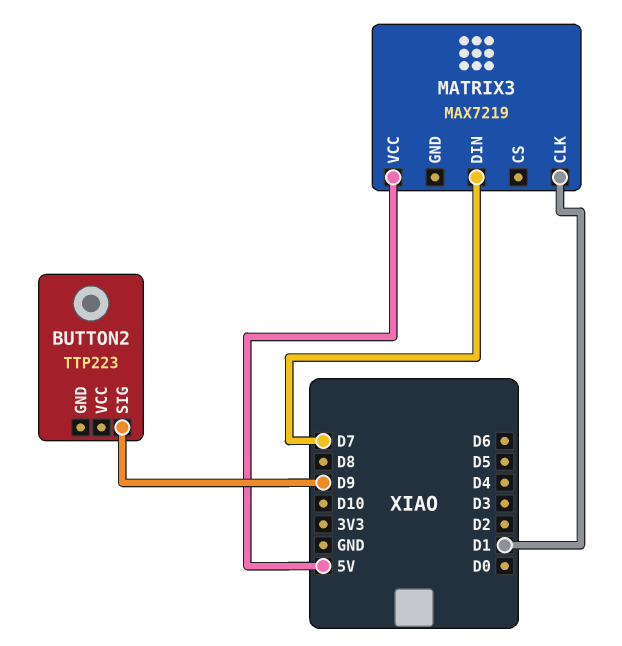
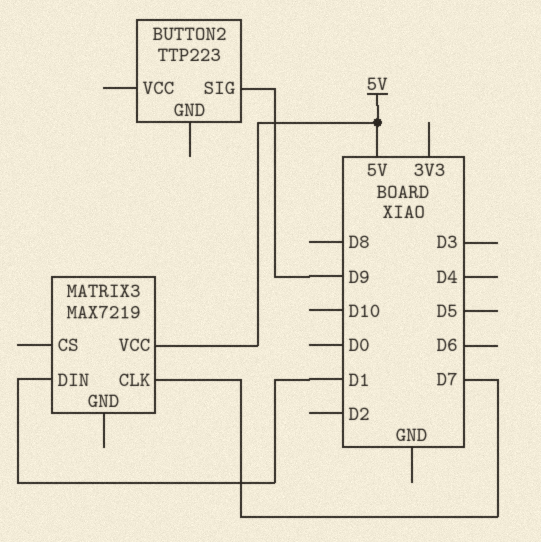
MATRIX3 pin CLK: D1 -> D7
MATRIX3 pin DIN: D7 -> D1

